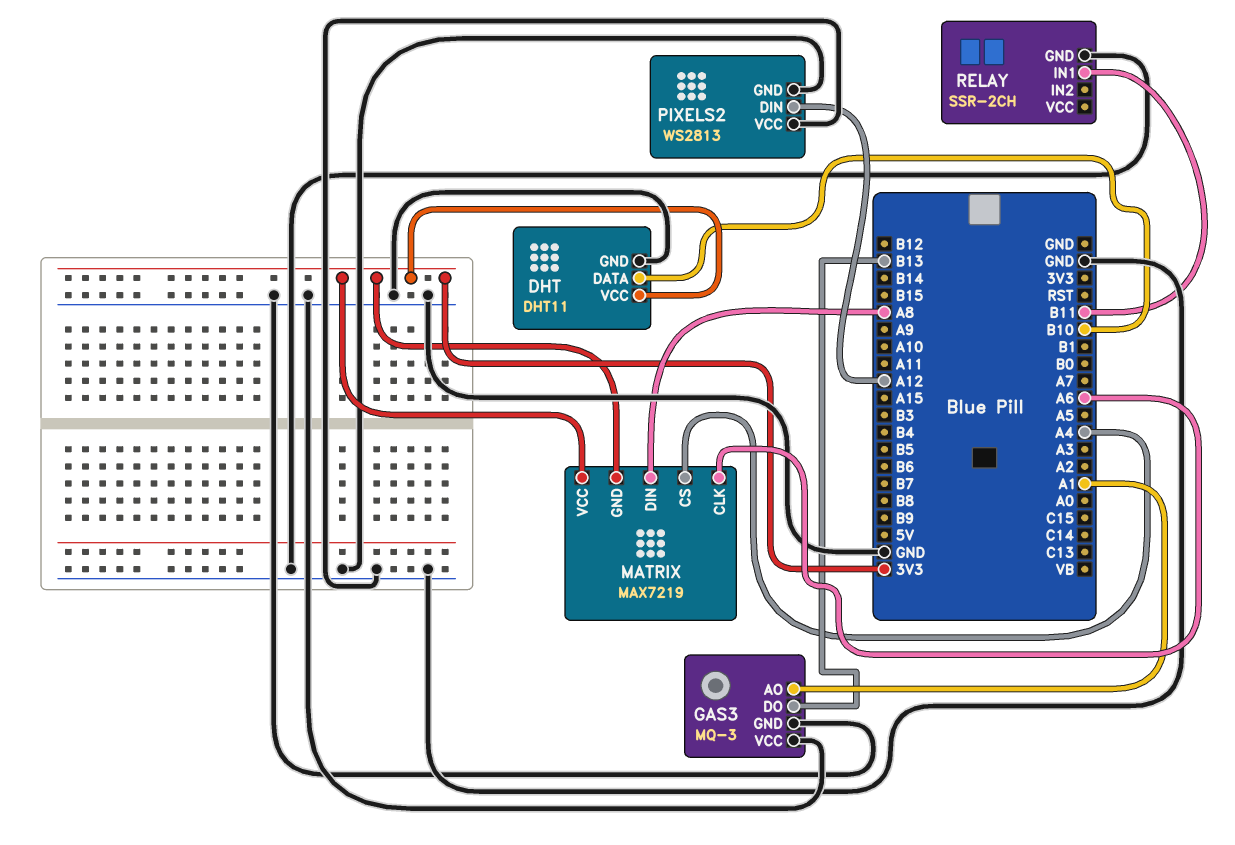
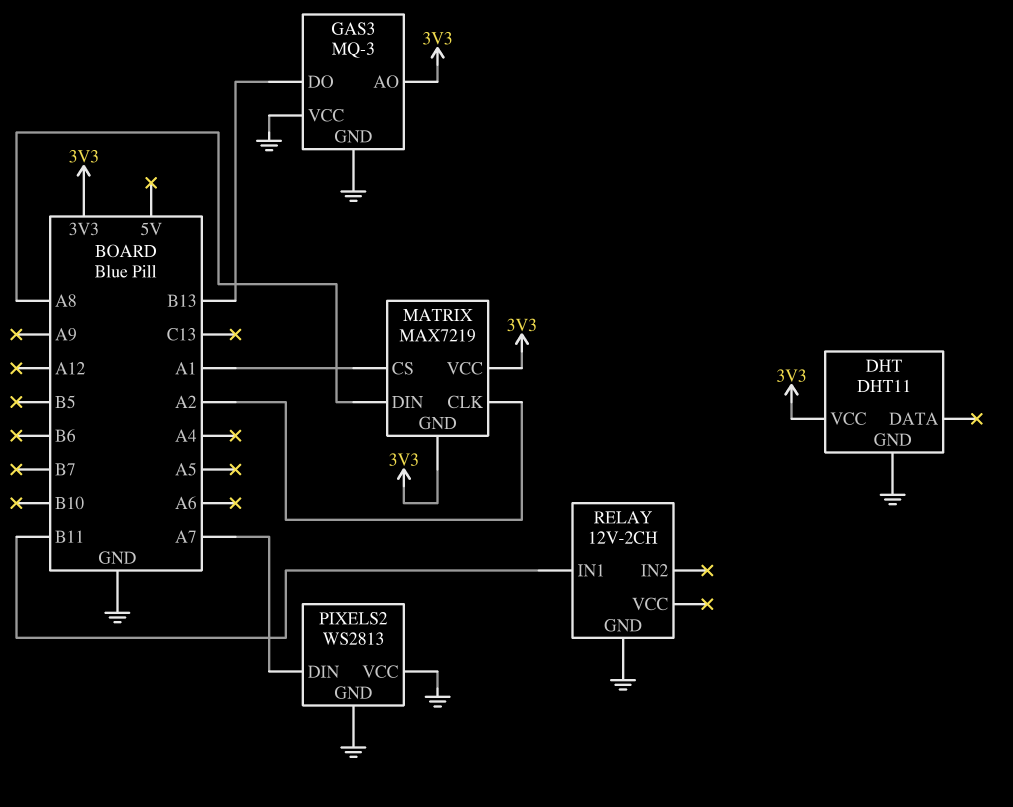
DHT pin DATA: B10 -> none
GAS3 pin AO: A1 -> 3V3
MATRIX pin CLK: A6 -> A2
MATRIX pin CS: A4 -> A1
PIXELS2 pin DIN: A12 -> A7
RELAY: SSR-2CH -> 12V-2CH

